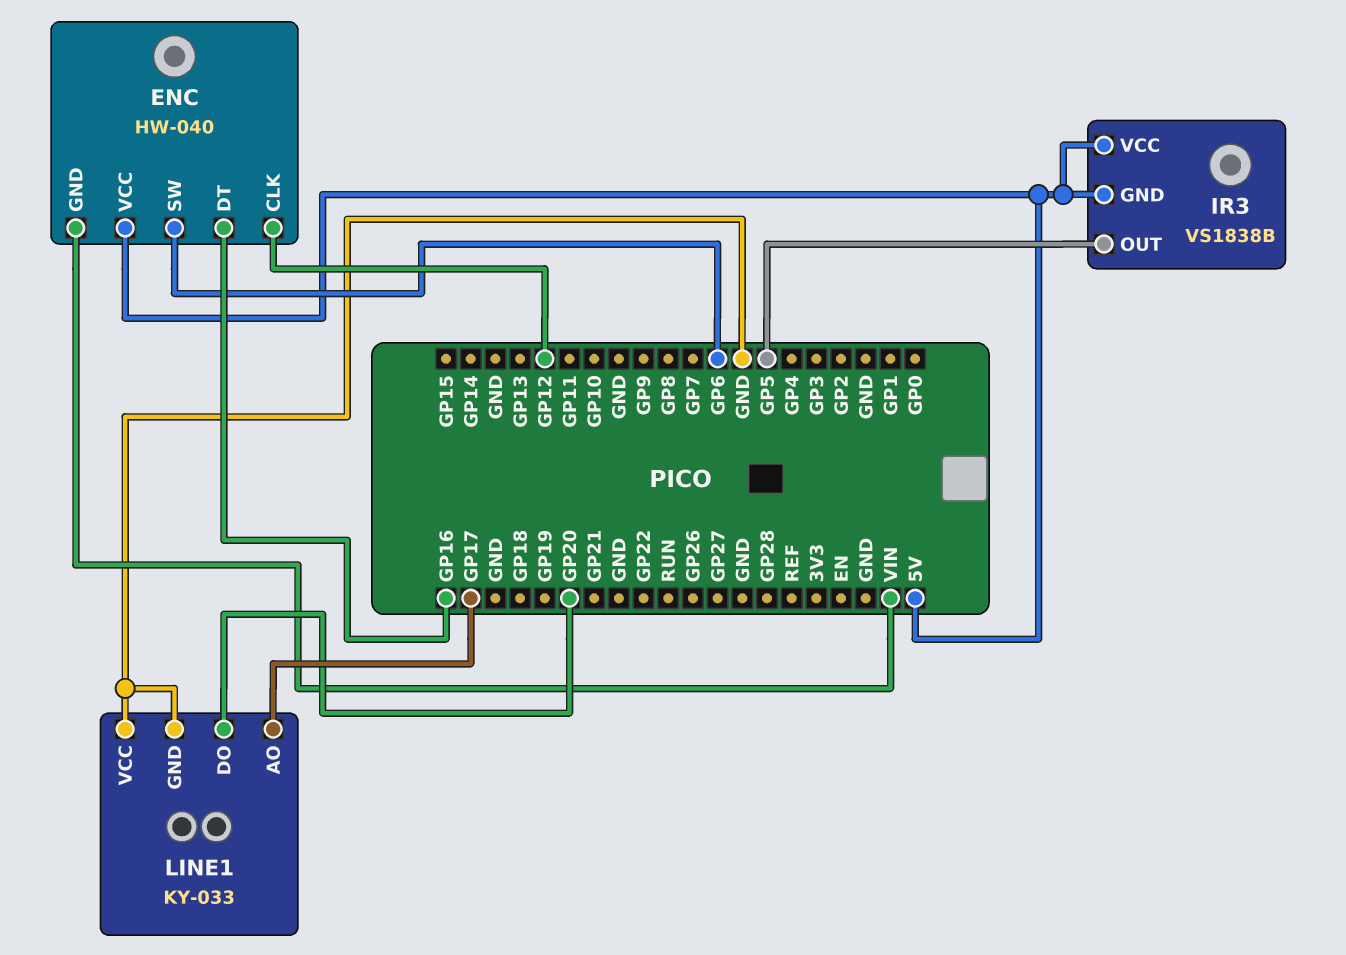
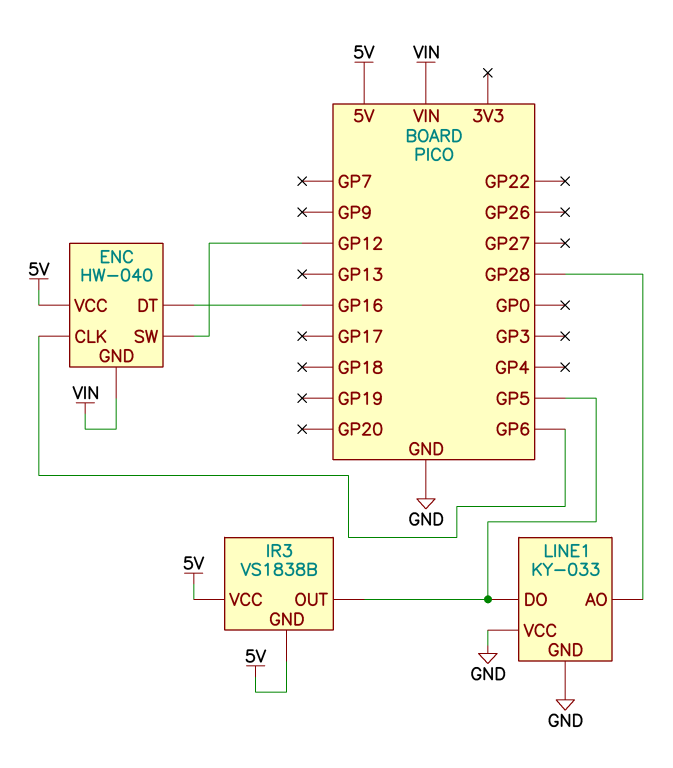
ENC pin CLK: GP12 -> GP6
ENC pin SW: GP6 -> GP12
LINE1 pin AO: GP17 -> GP28
LINE1 pin DO: GP20 -> GP5

